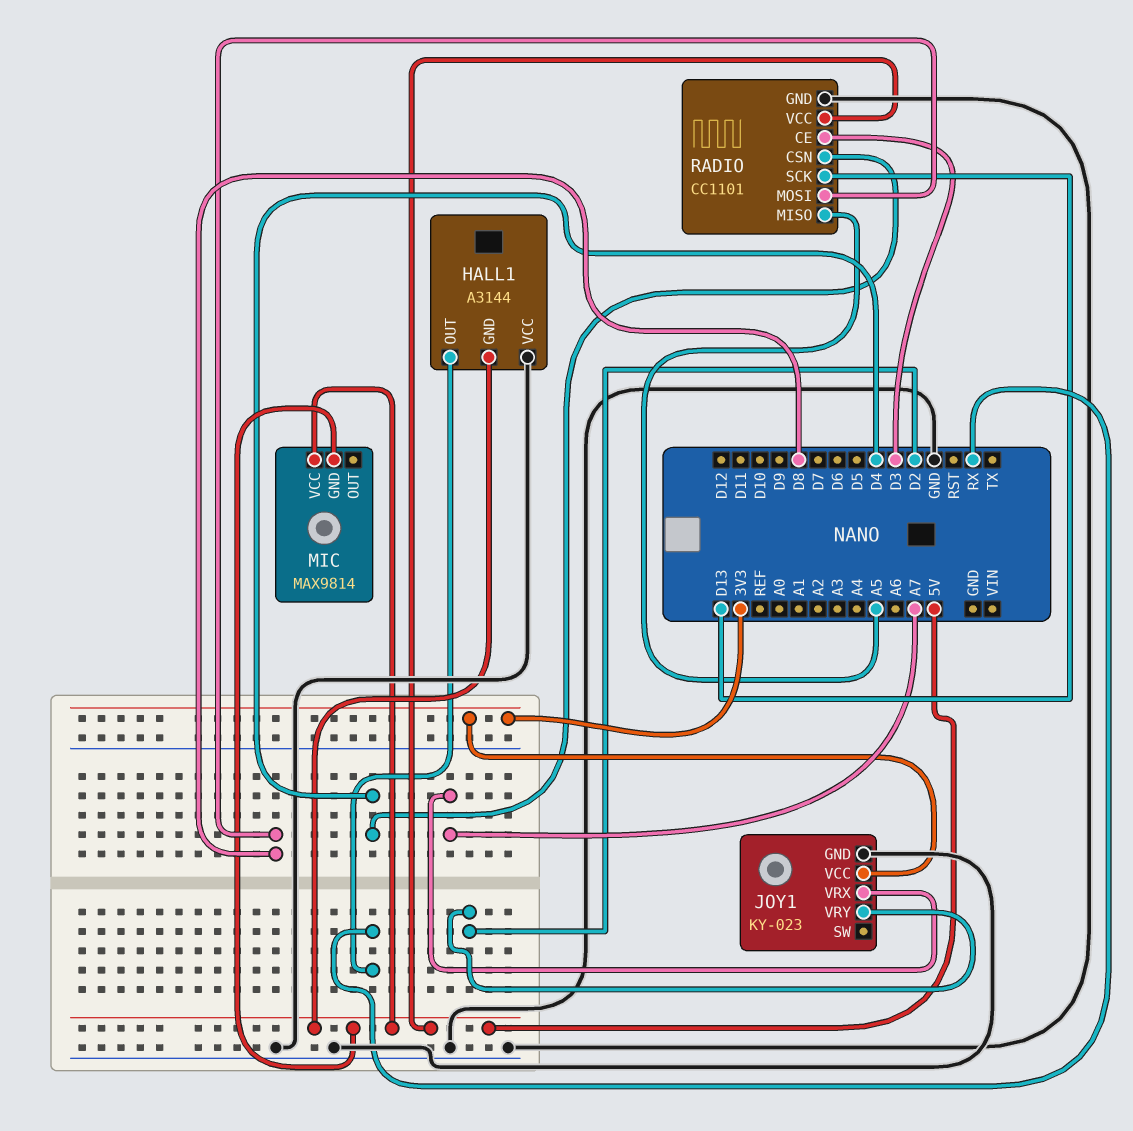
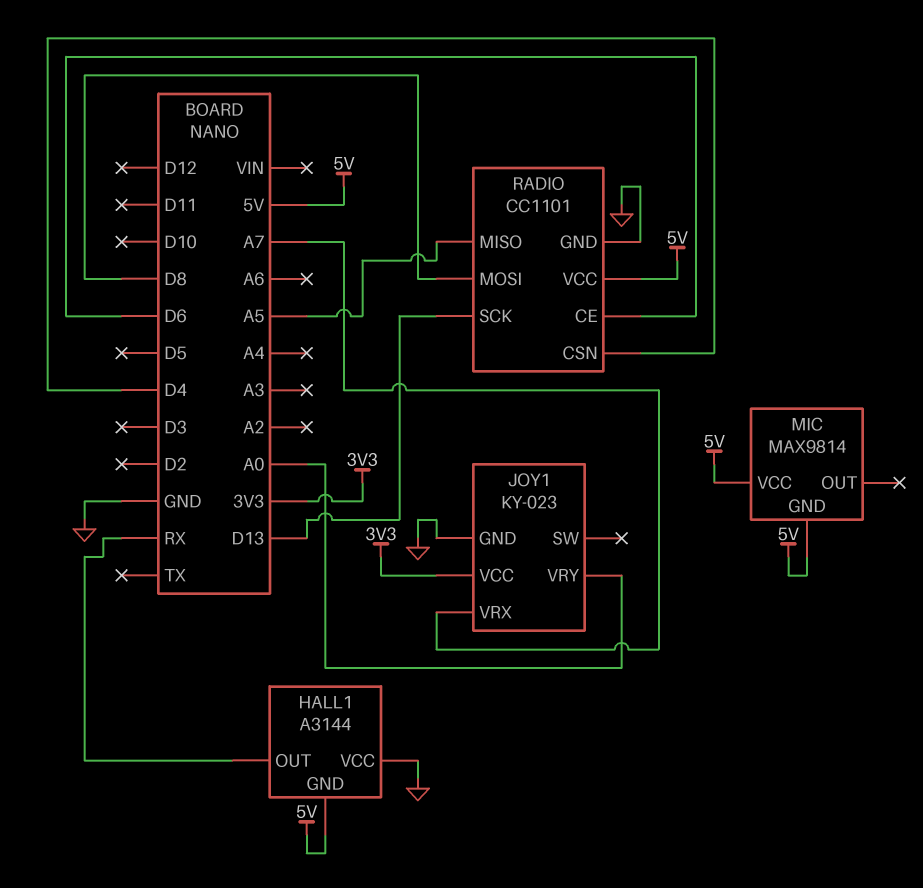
JOY1 pin VRY: D2 -> A0
RADIO pin CE: D3 -> D6

